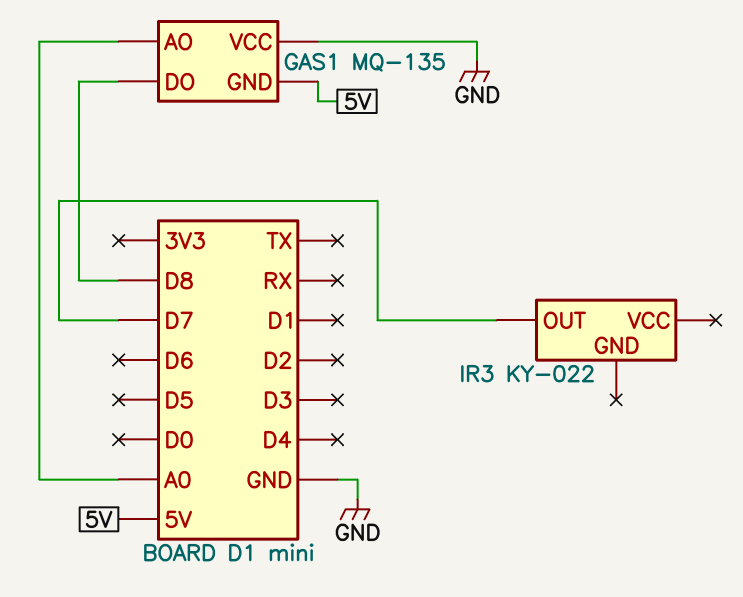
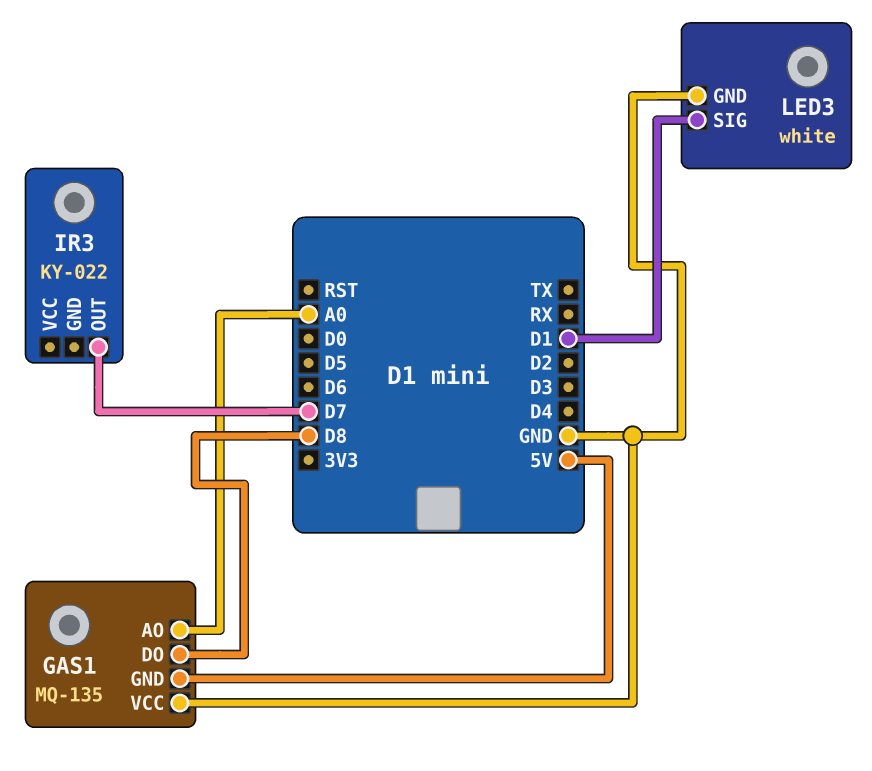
LED3: none -> white
LED3 pin GND: none -> GND
LED3 pin SIG: none -> D1

